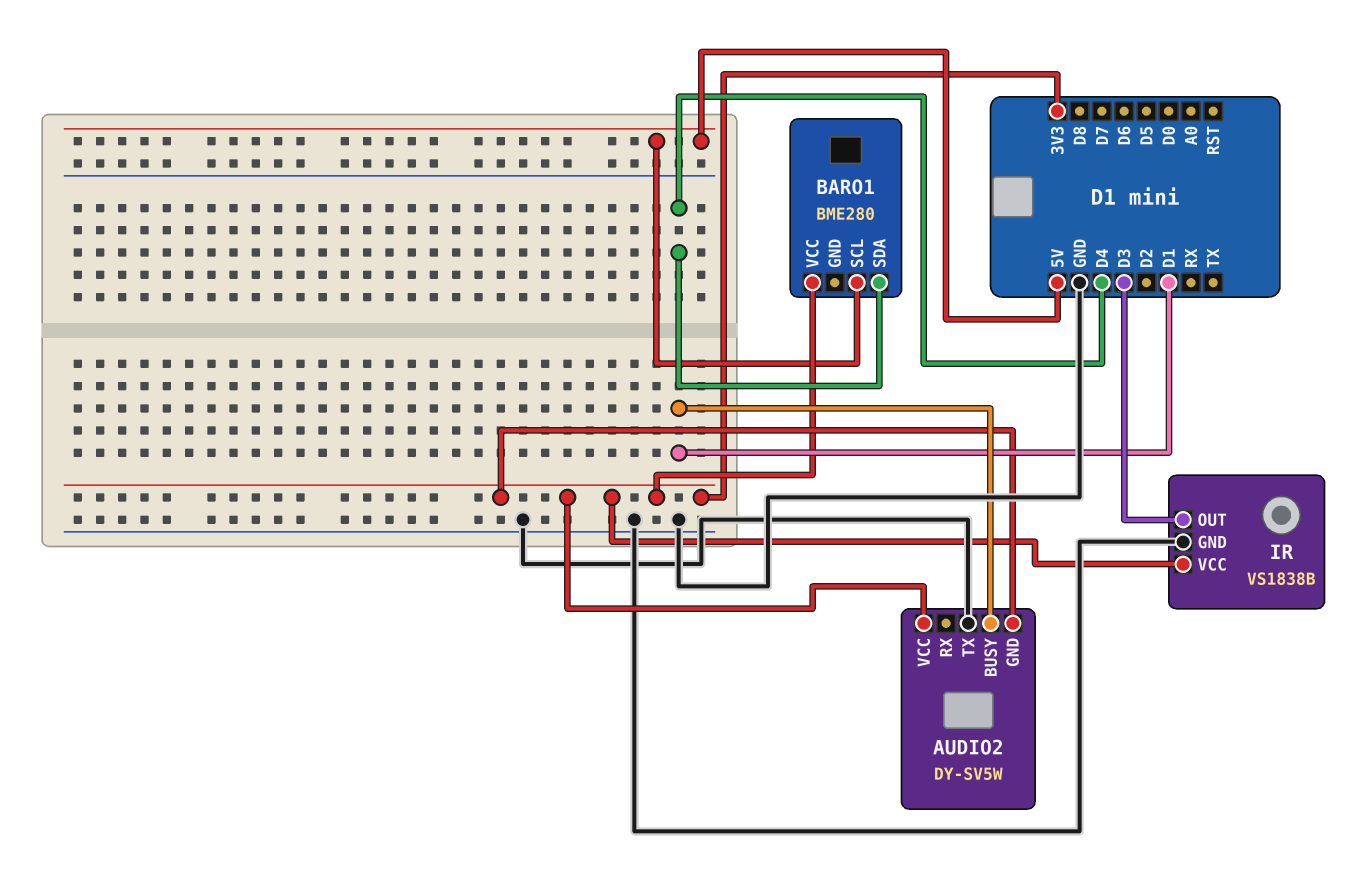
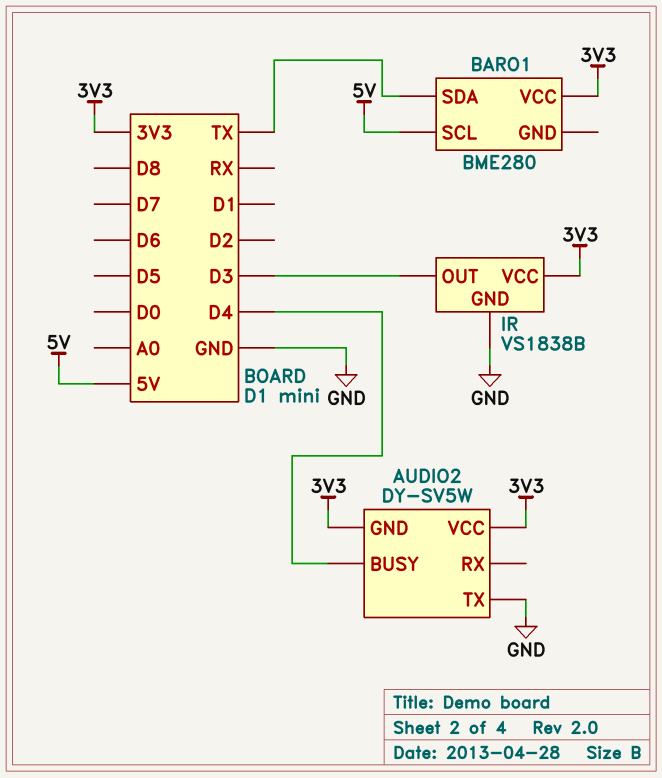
AUDIO2 pin BUSY: D1 -> D4
BARO1 pin SDA: D4 -> TX

